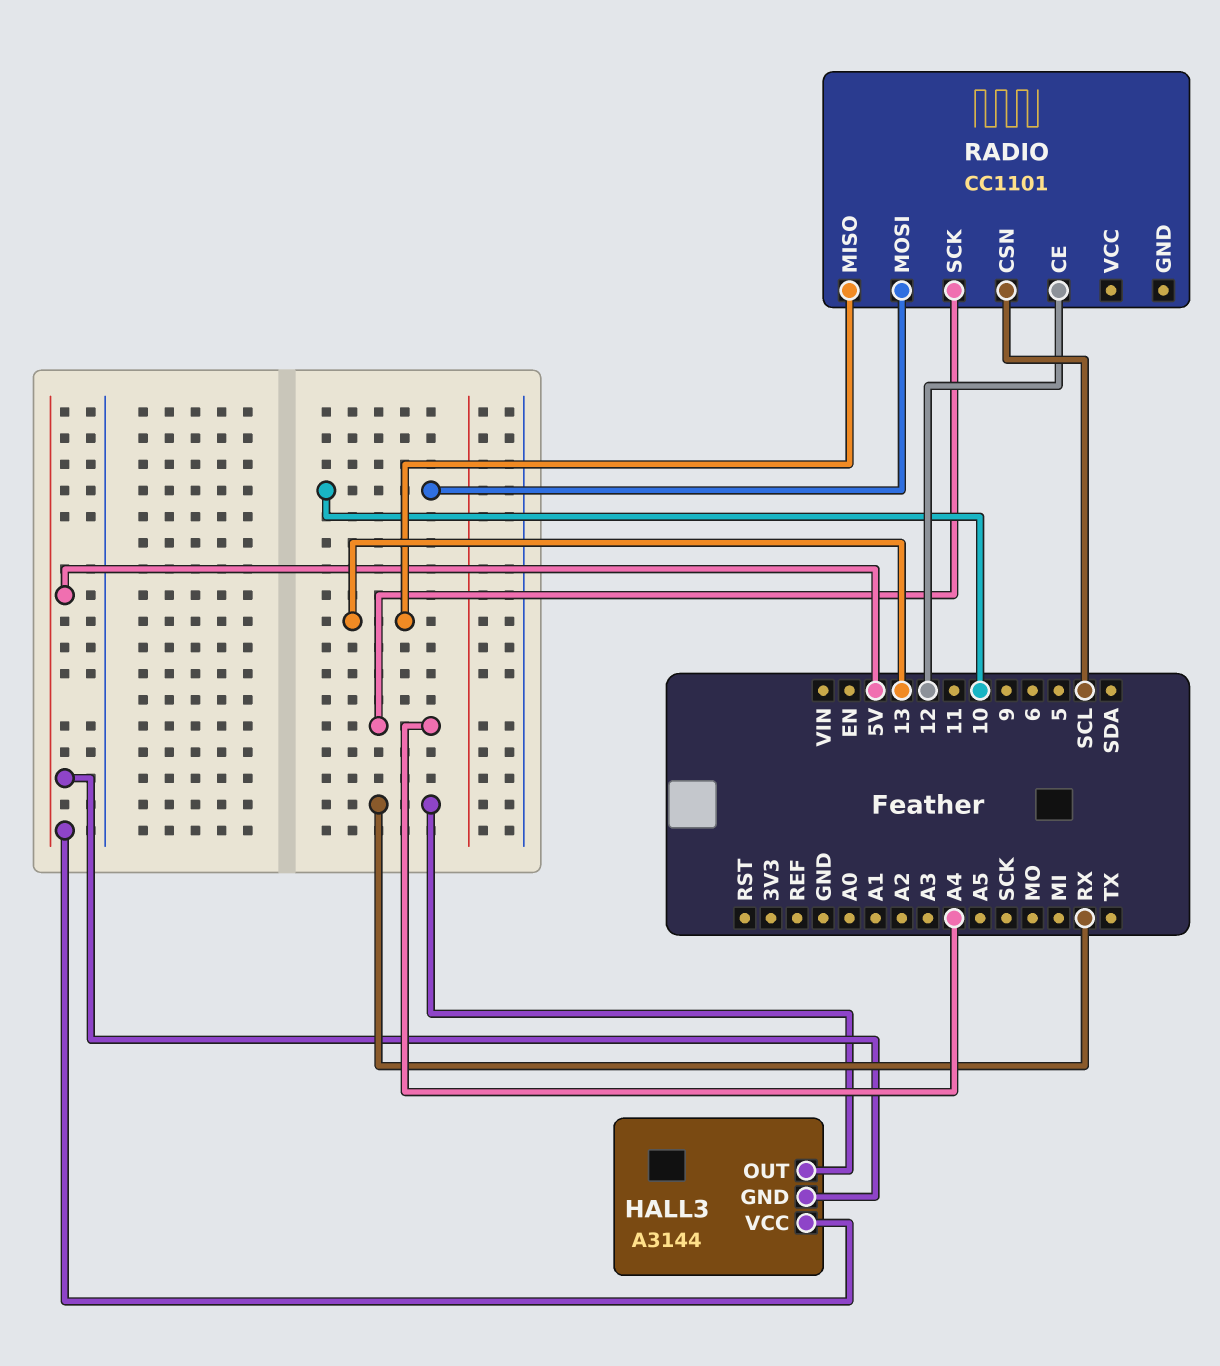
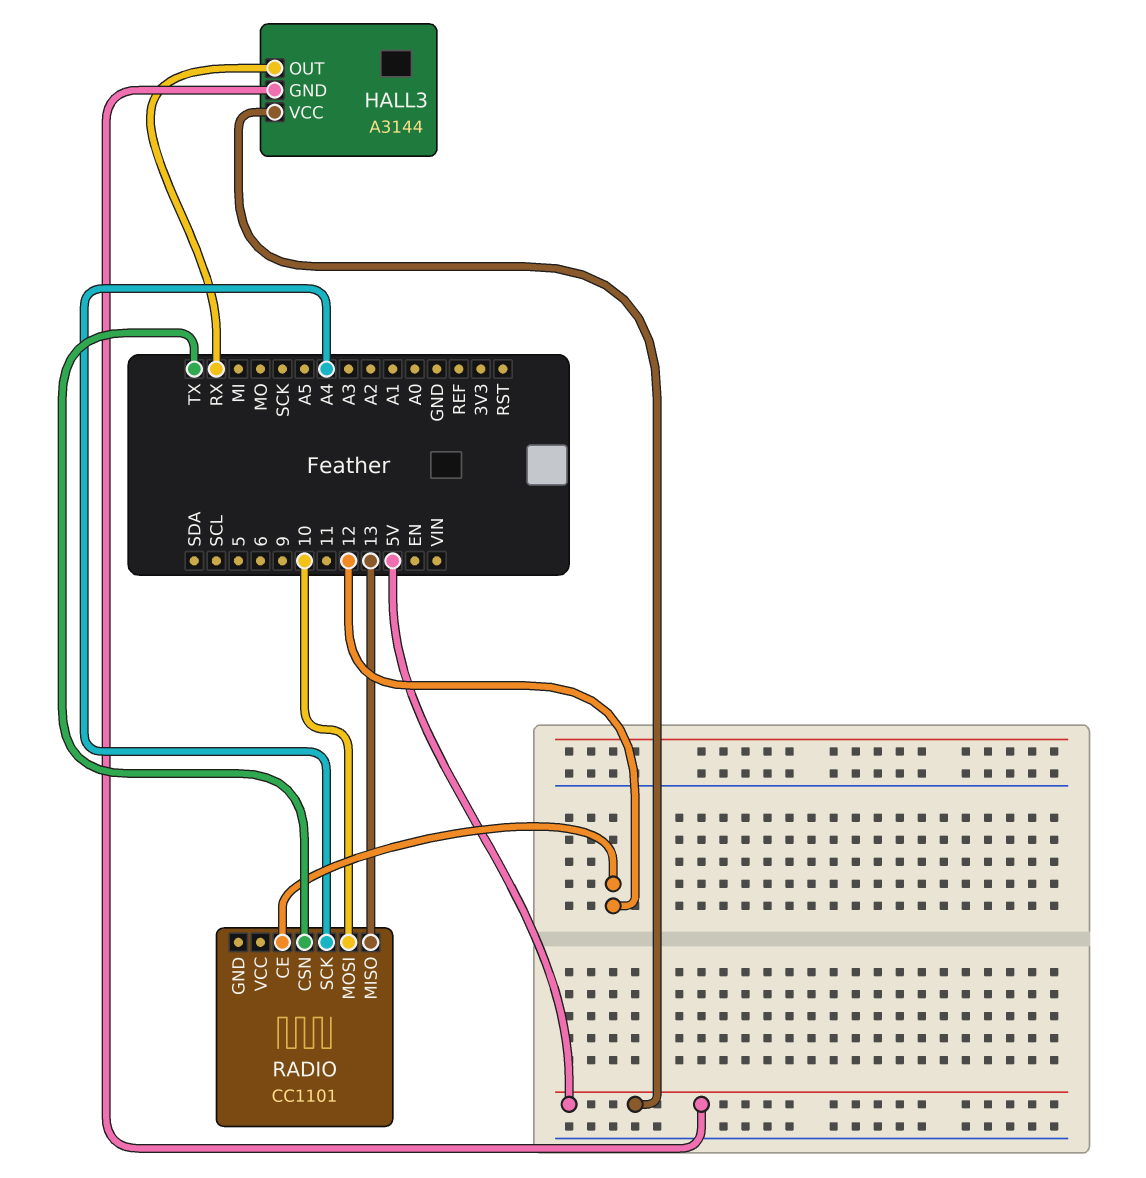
RADIO pin CSN: SCL -> TX

